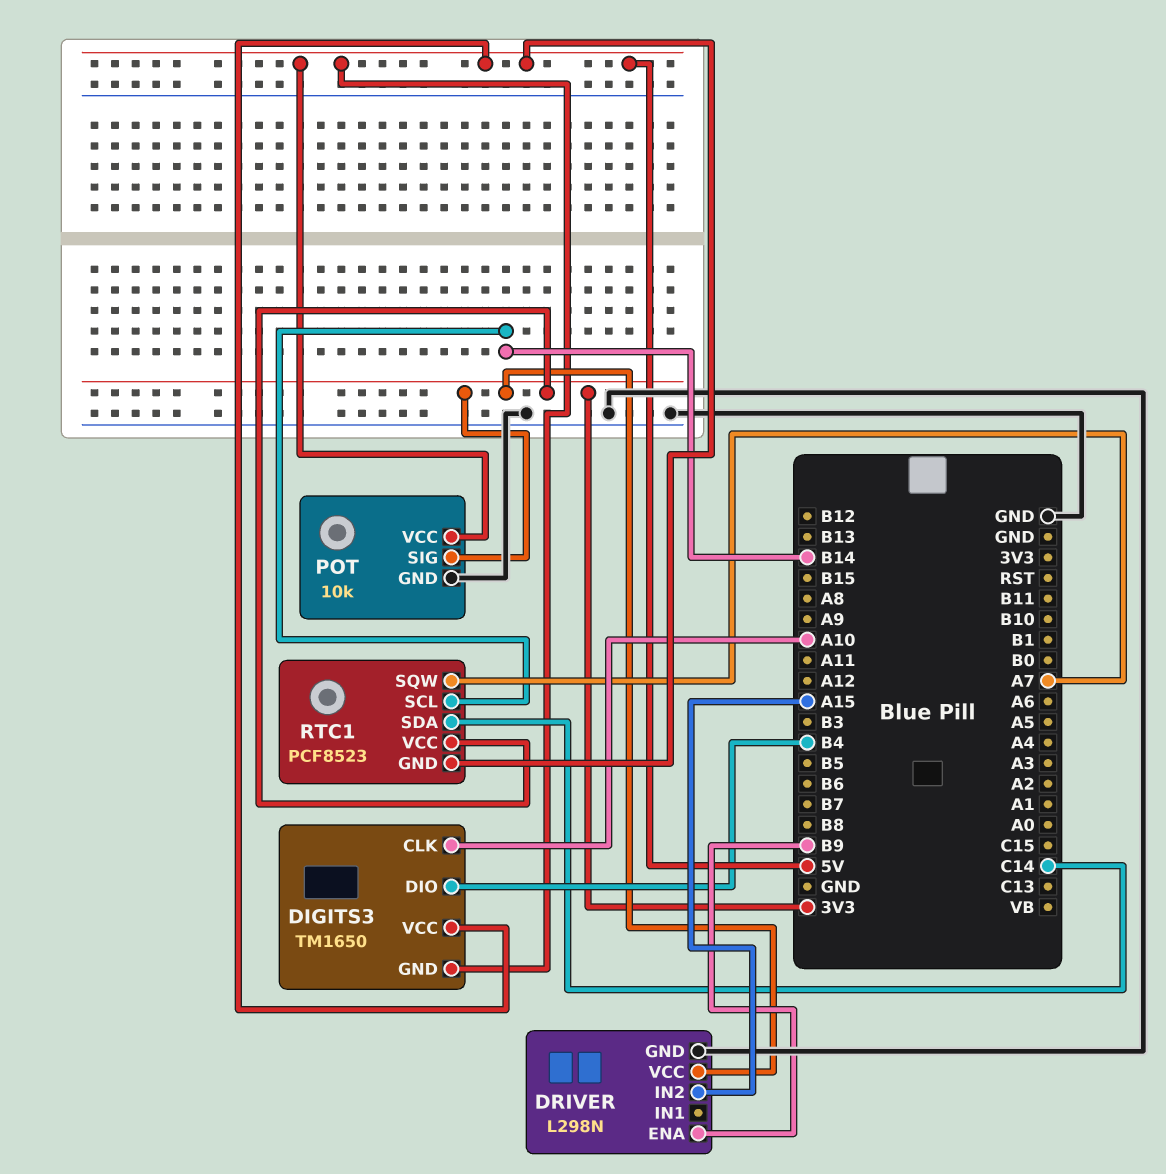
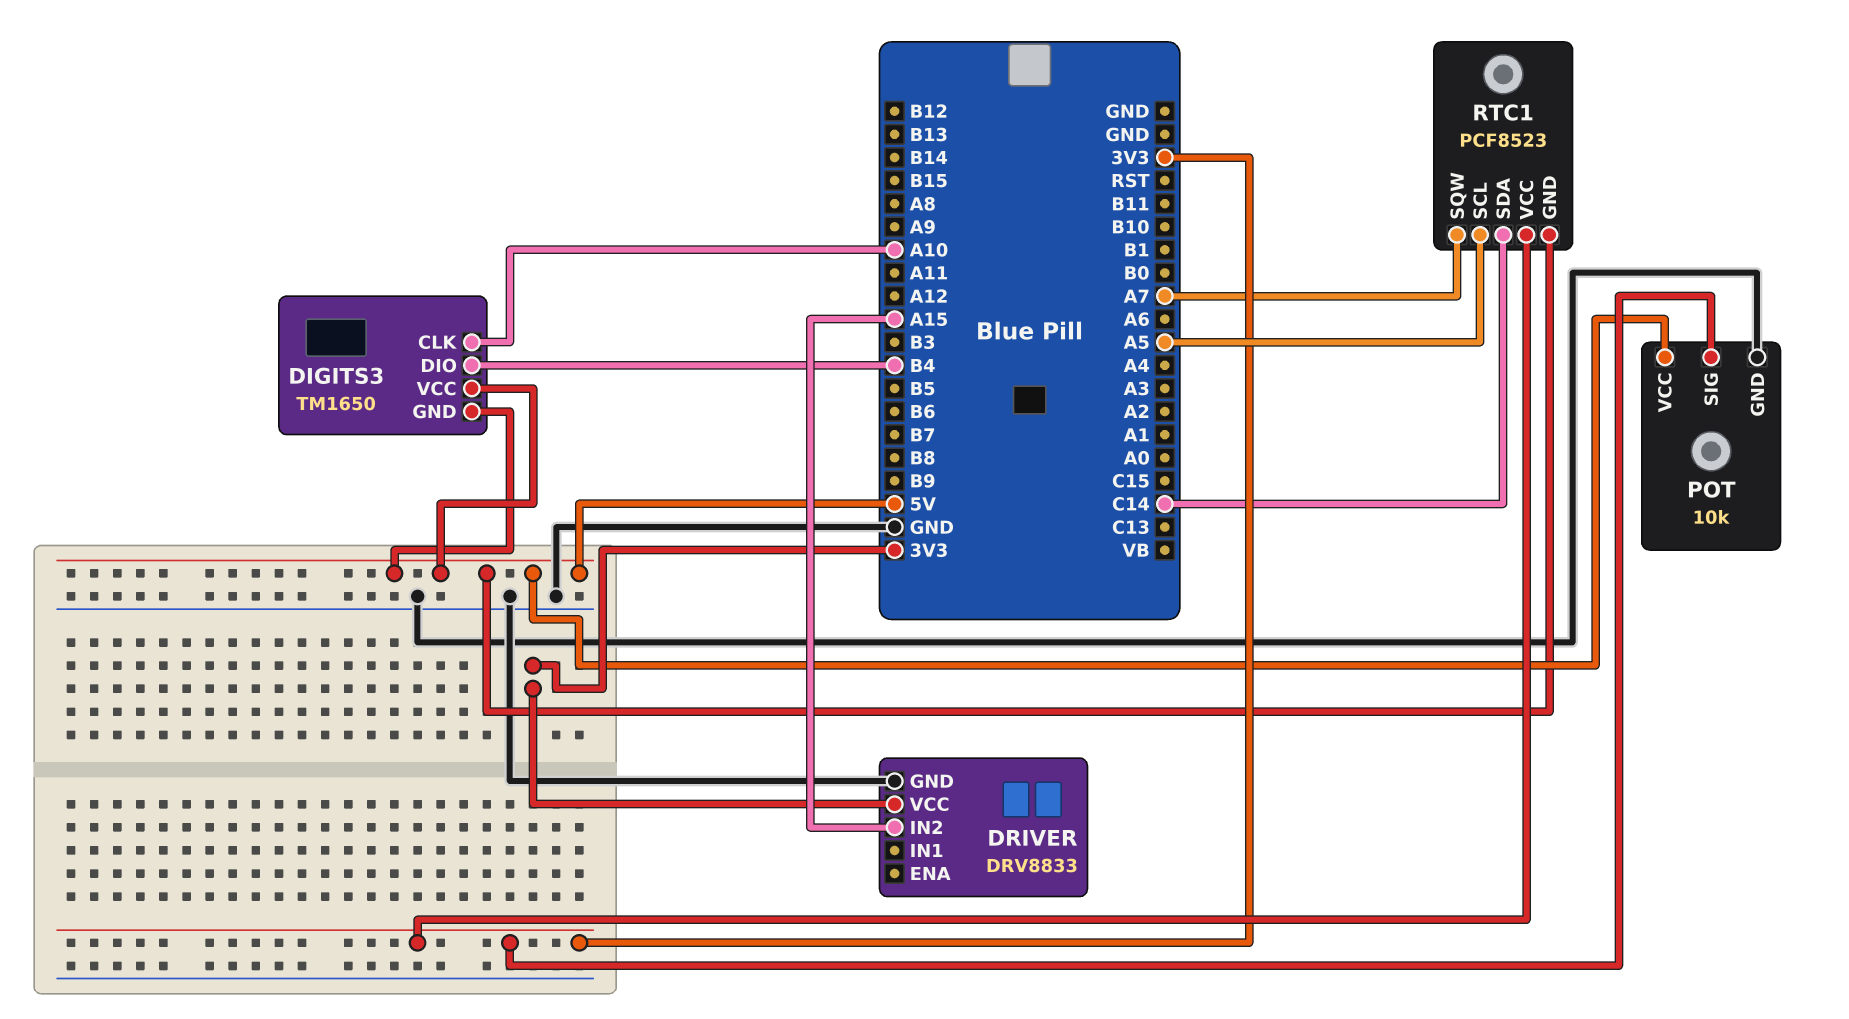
DRIVER: L298N -> DRV8833
DRIVER pin ENA: B9 -> none
RTC1 pin SCL: B14 -> A5

